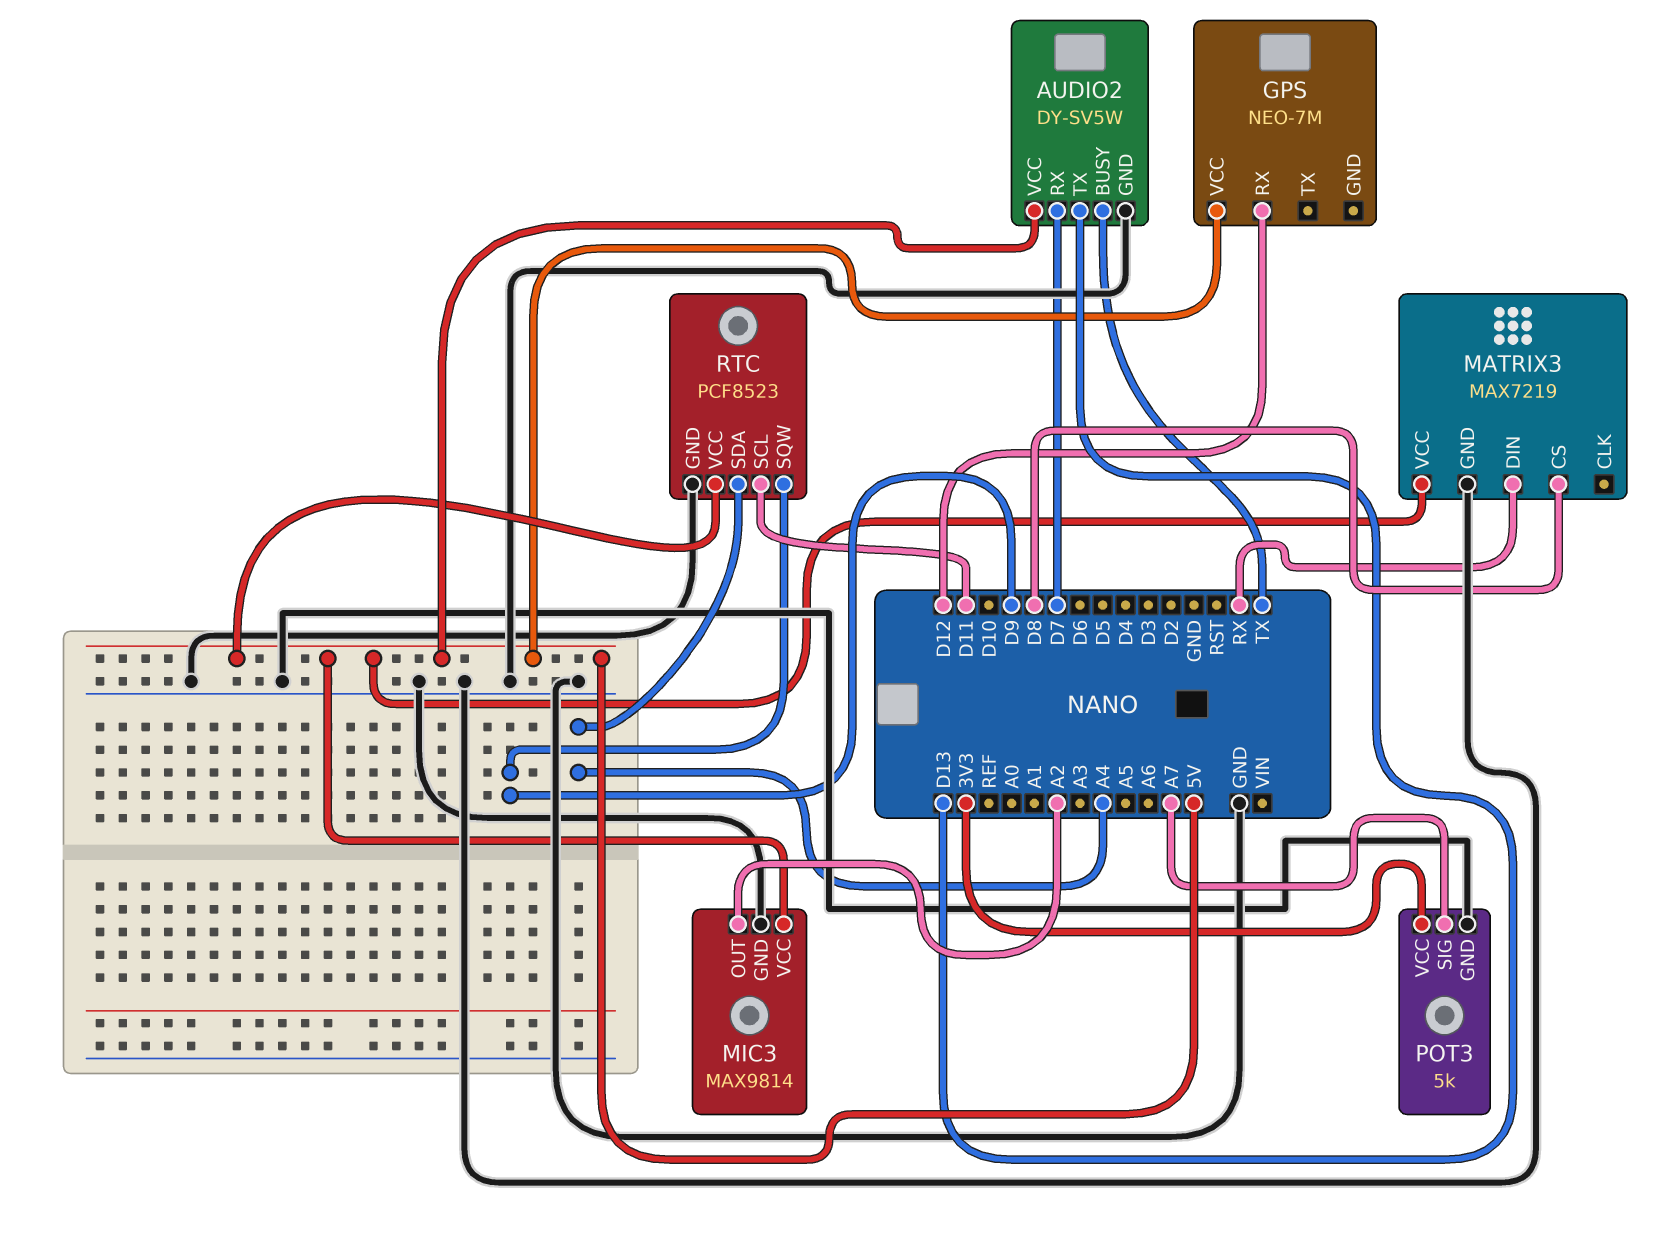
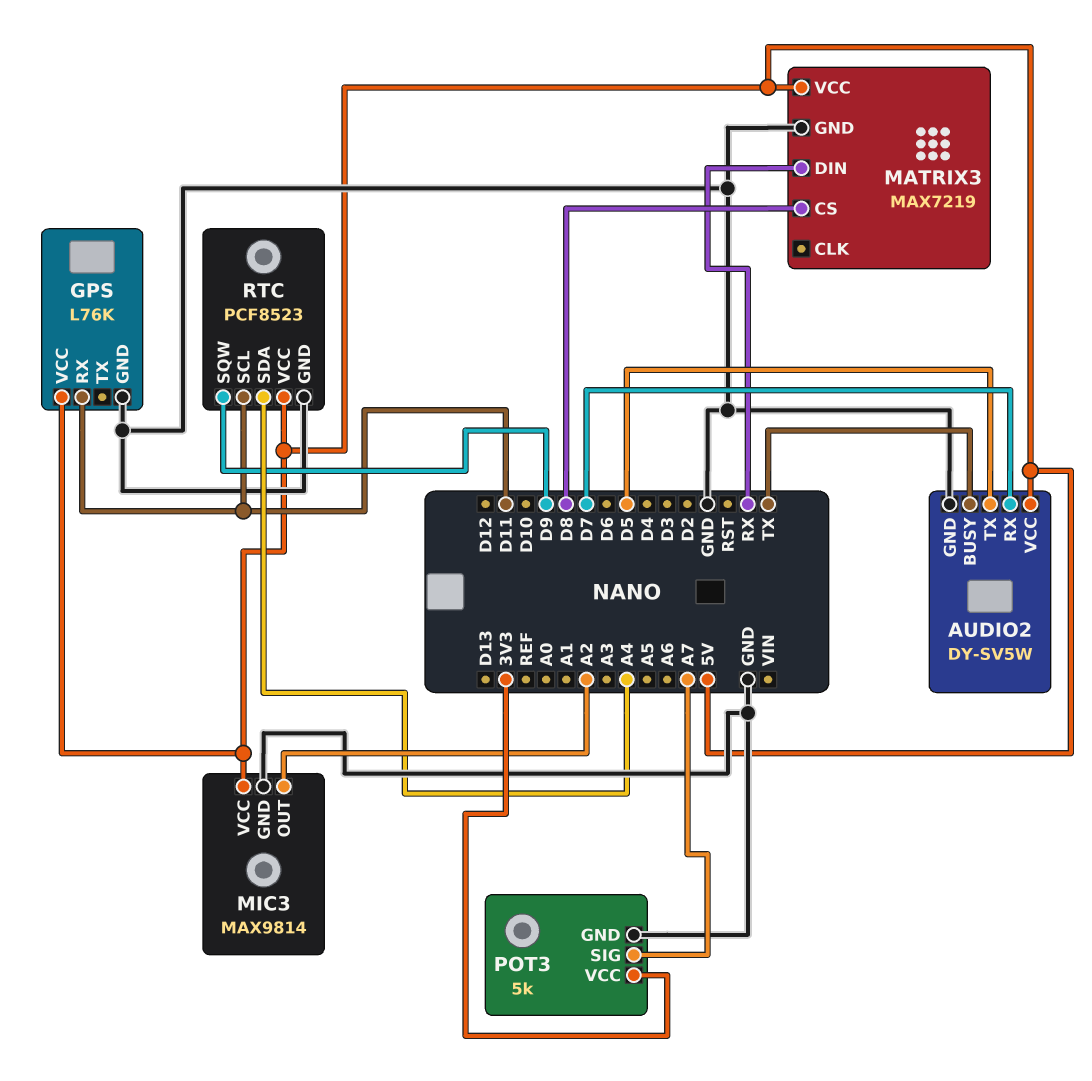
AUDIO2 pin TX: D13 -> D5
GPS: NEO-7M -> L76K
GPS pin GND: none -> GND
GPS pin RX: D12 -> D11

